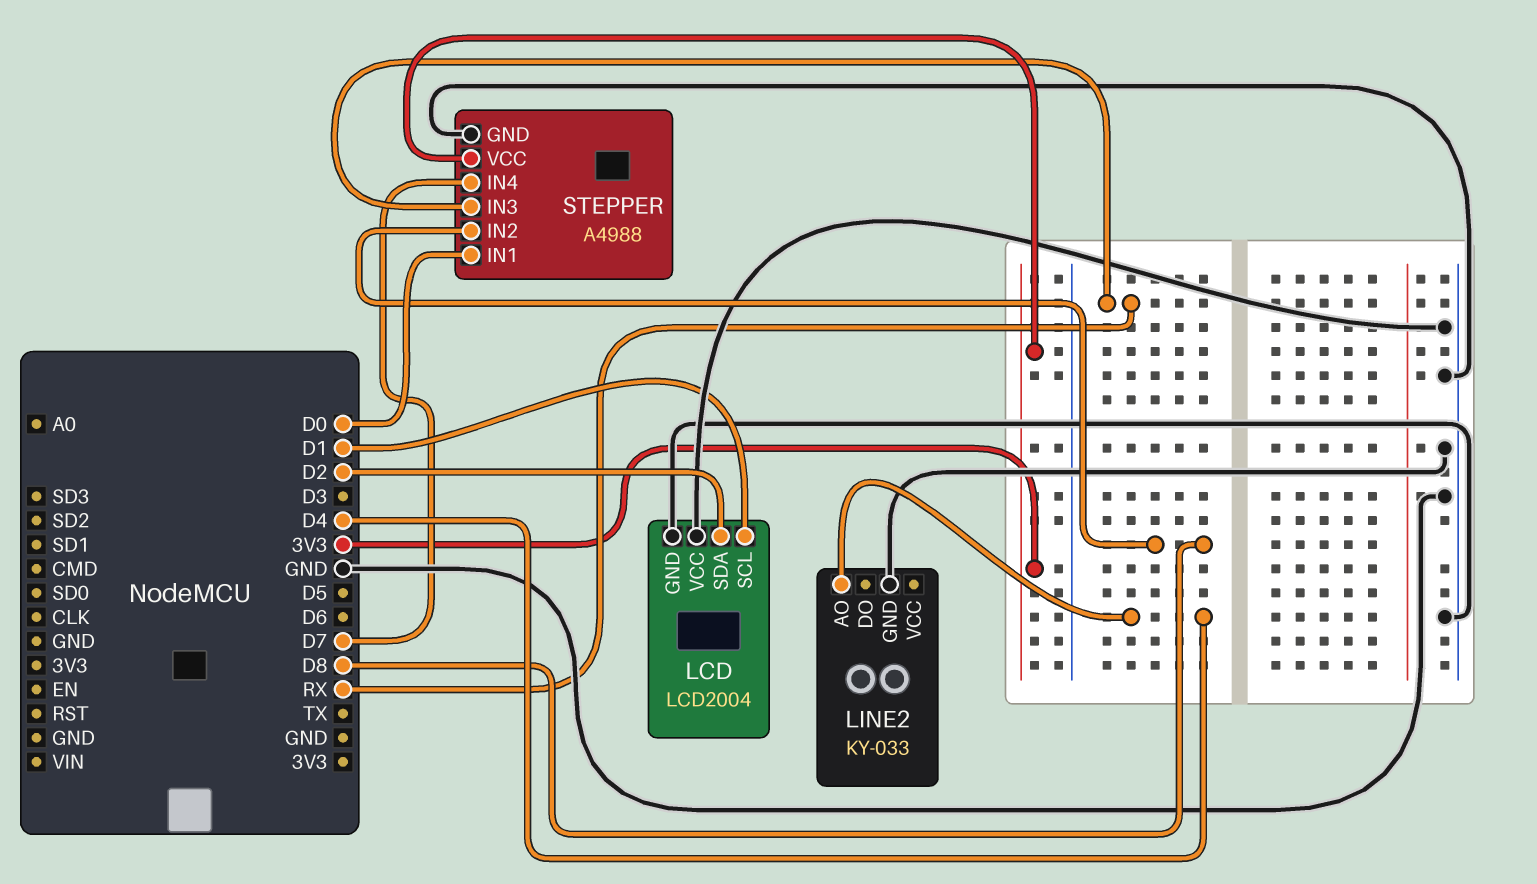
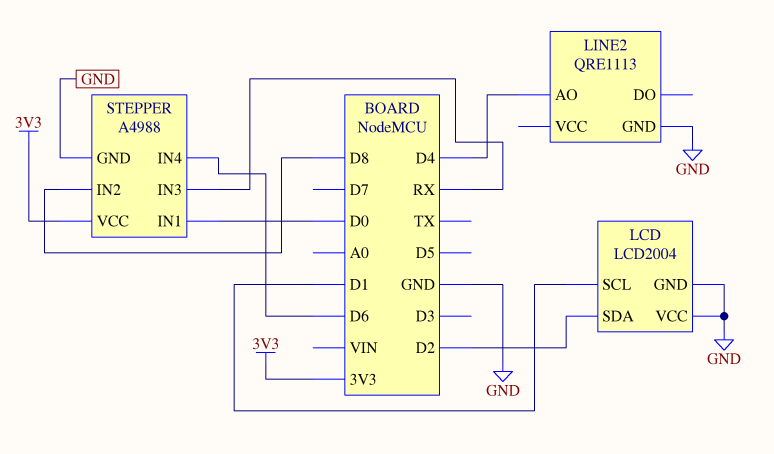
LINE2: KY-033 -> QRE1113
STEPPER pin IN4: D7 -> D6

